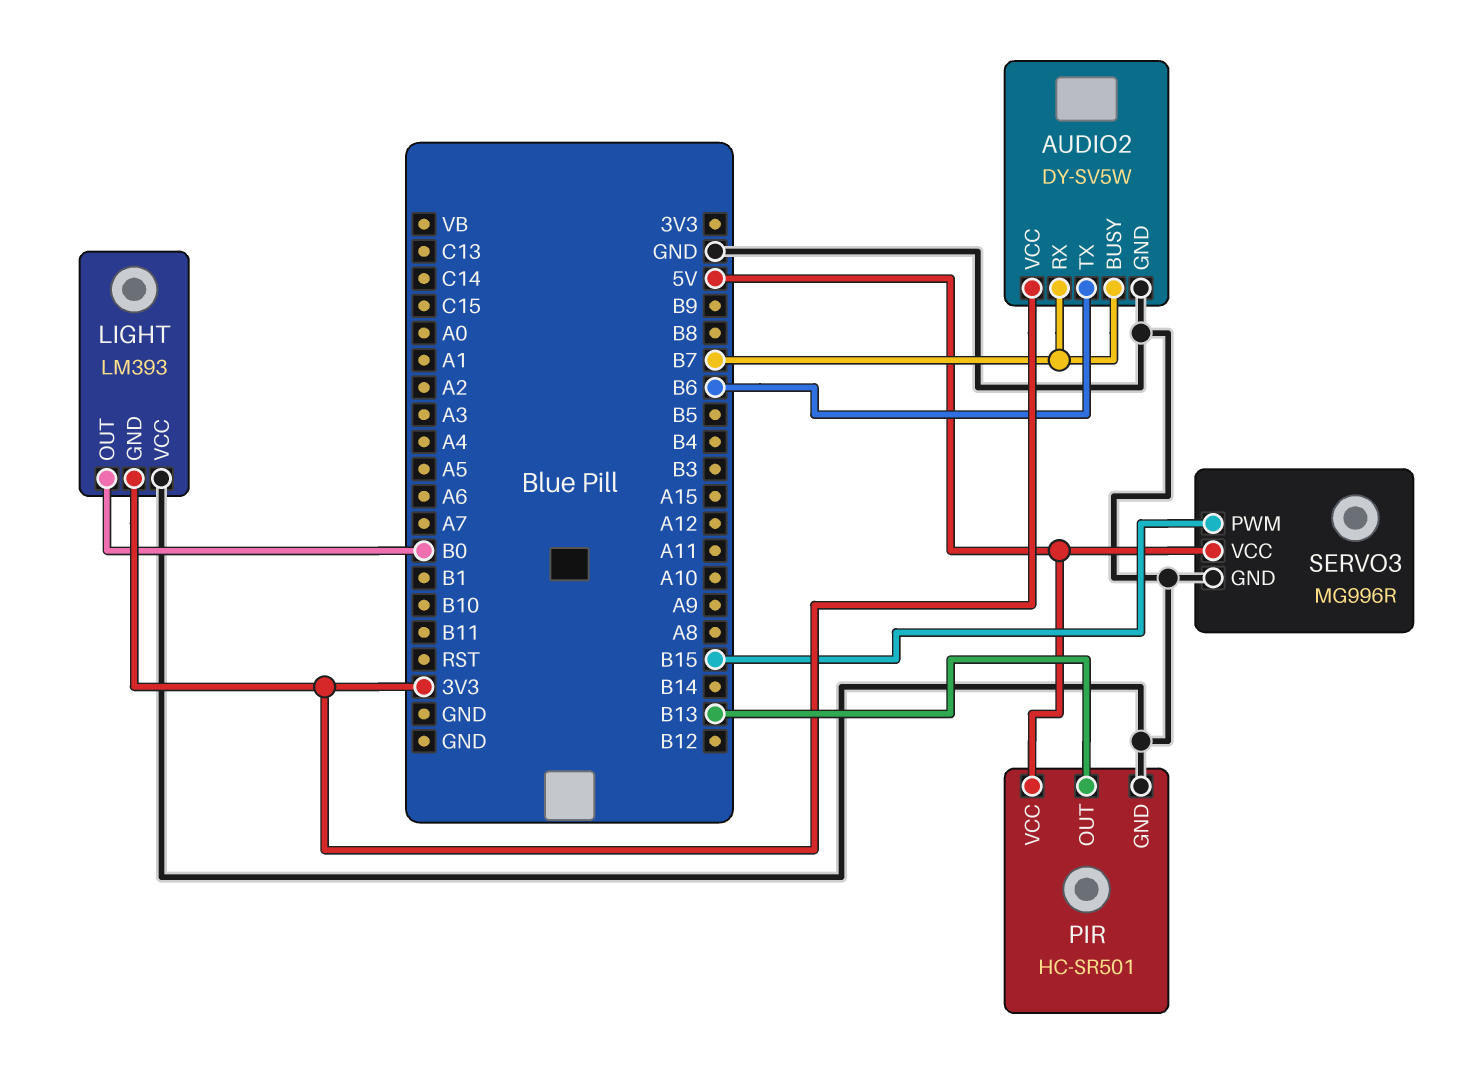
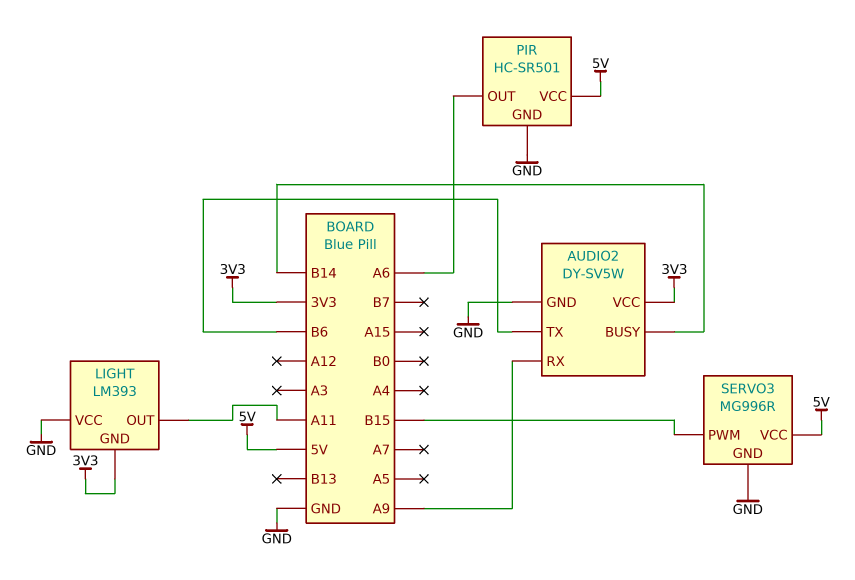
AUDIO2 pin BUSY: B7 -> B14
AUDIO2 pin RX: B7 -> A9
LIGHT pin OUT: B0 -> A11
PIR pin OUT: B13 -> A6

